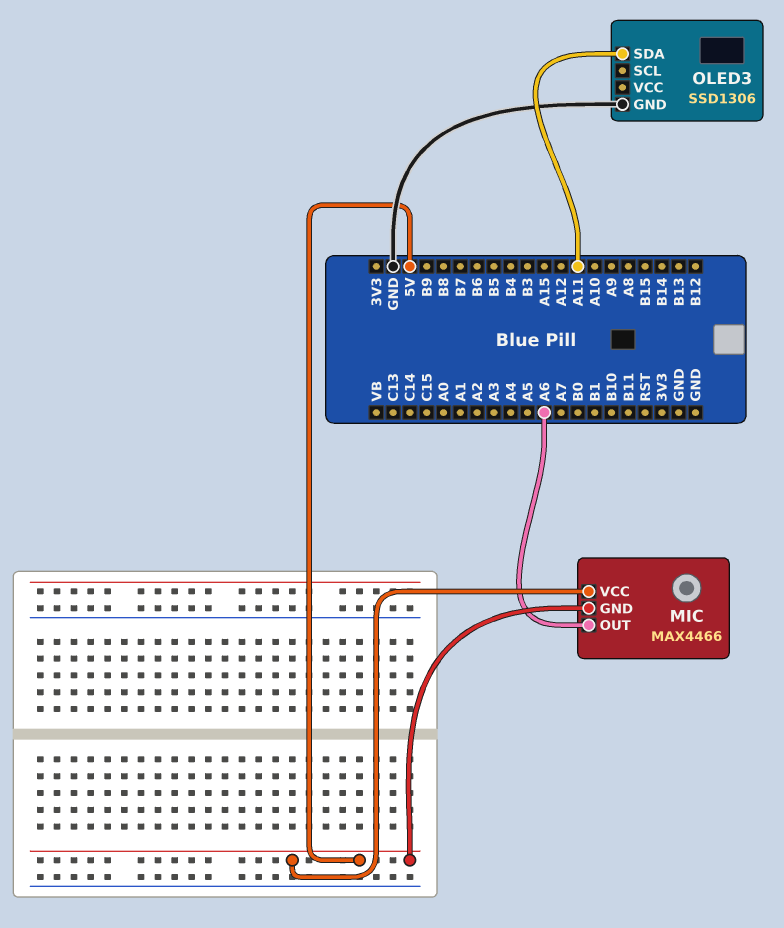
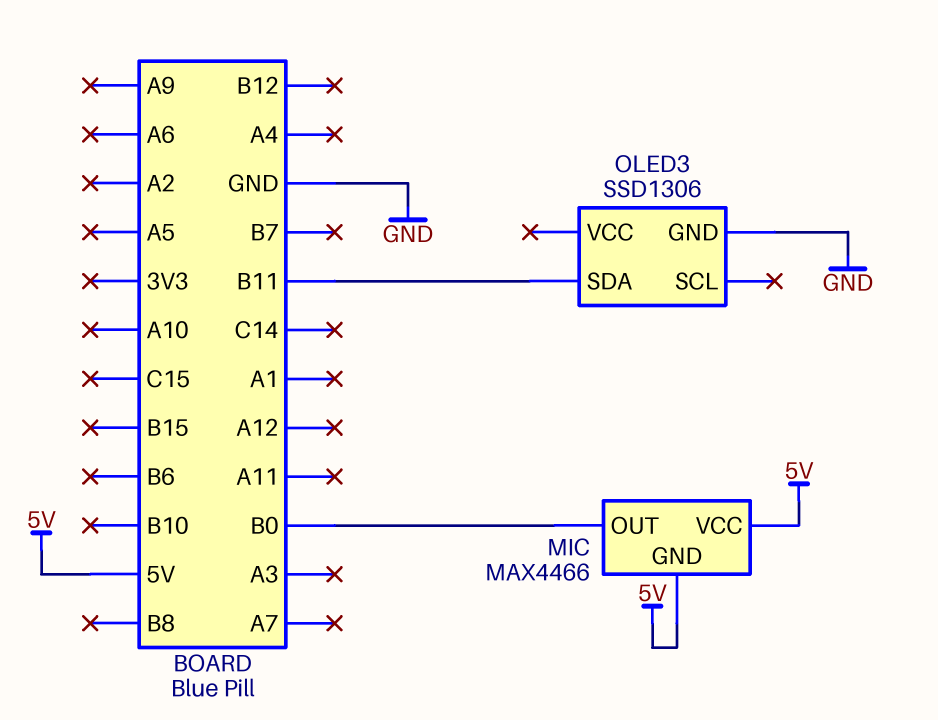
MIC pin OUT: A6 -> B0
OLED3 pin SDA: A11 -> B11

